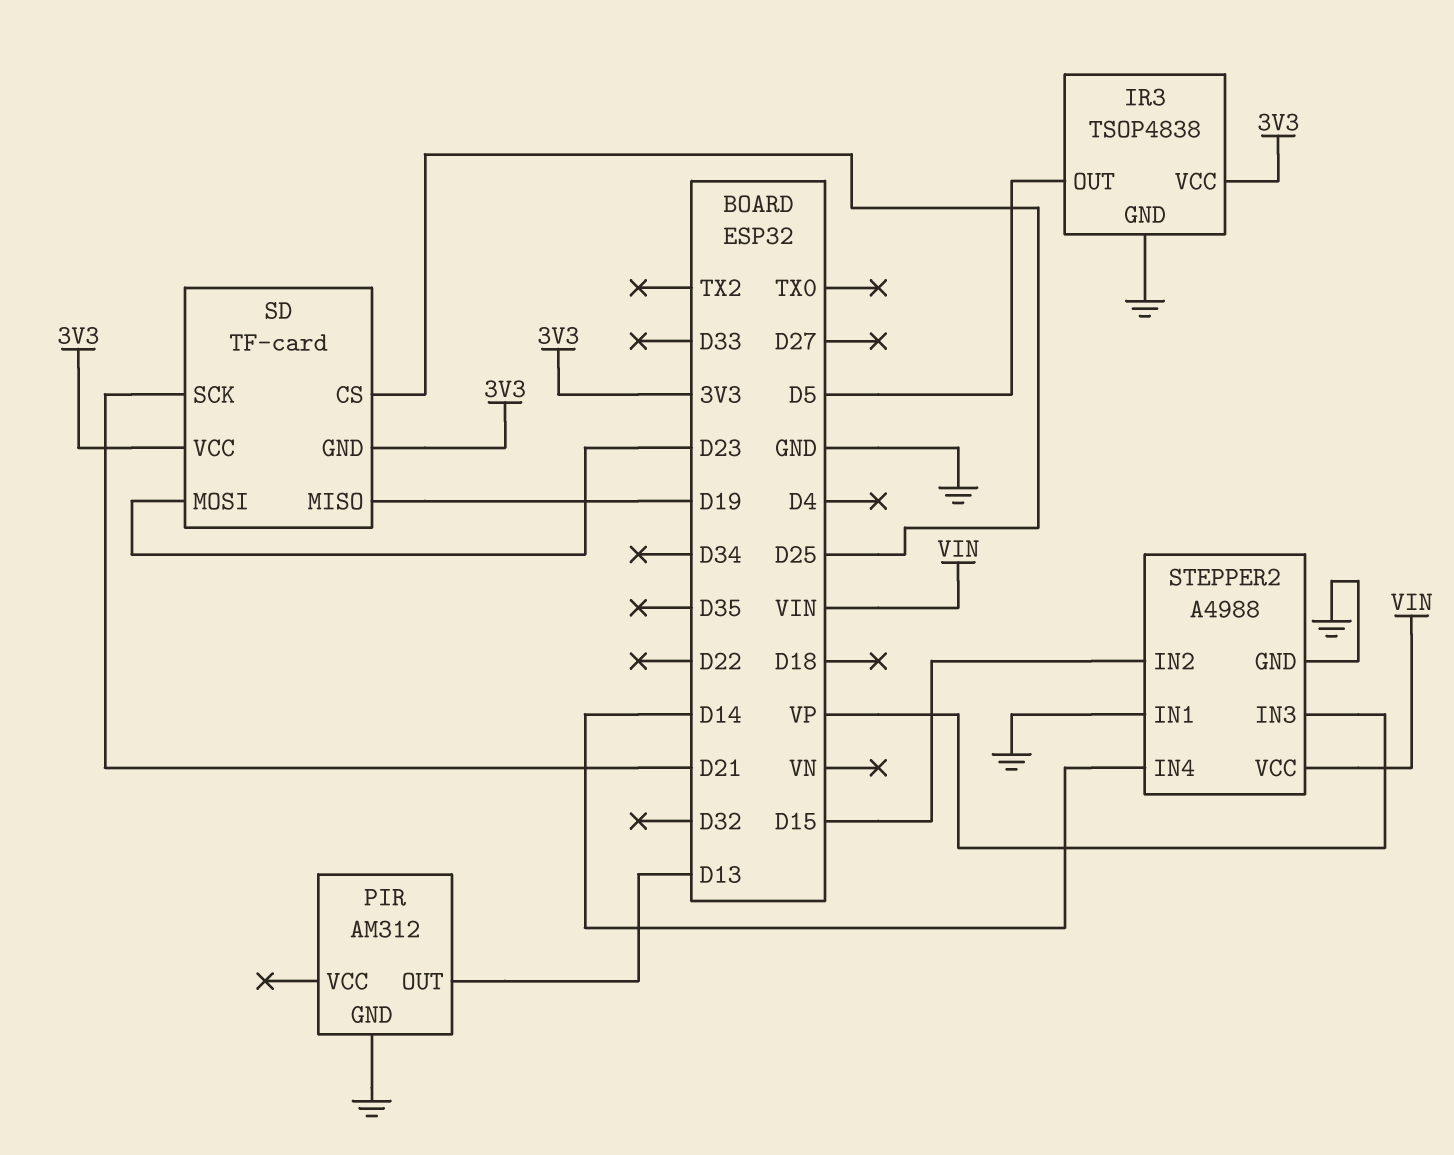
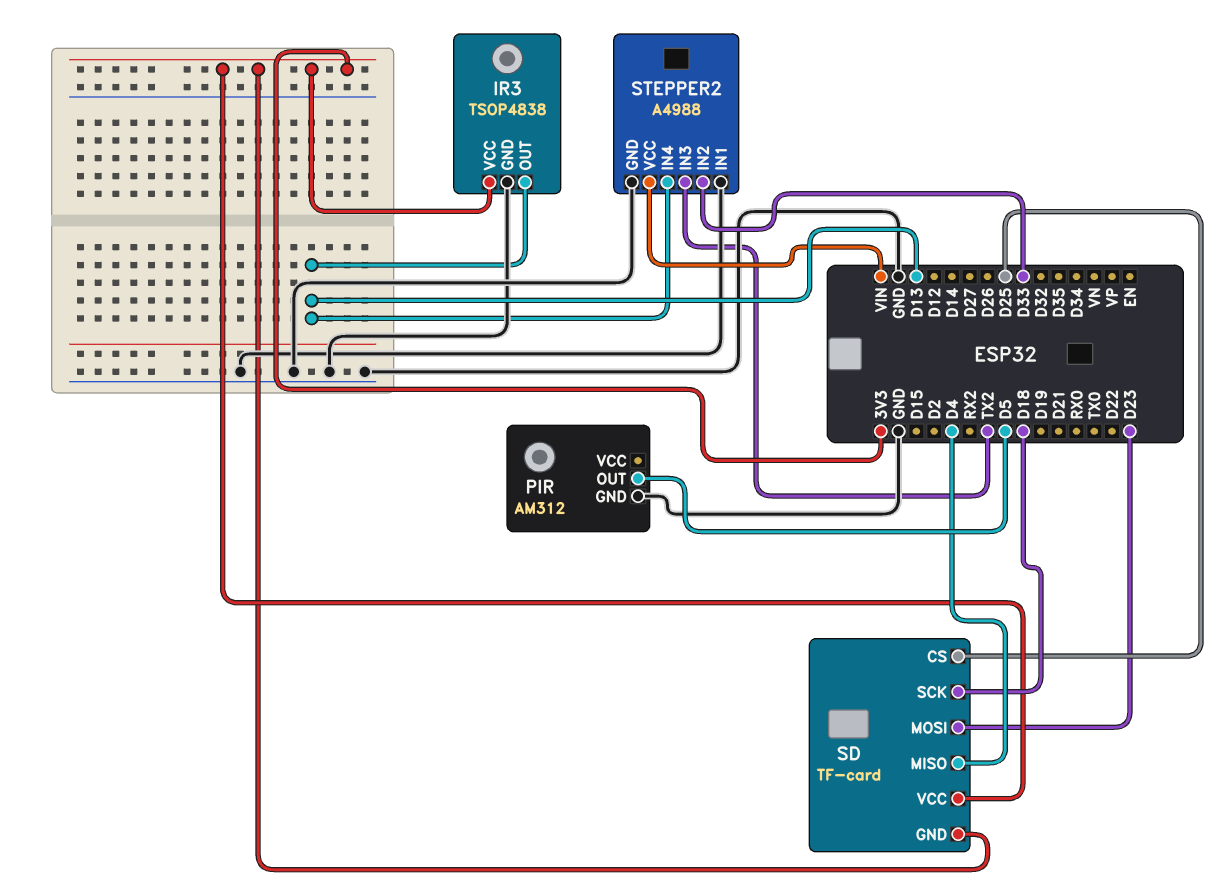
IR3 pin OUT: D5 -> D13
PIR pin OUT: D13 -> D5
SD pin MISO: D19 -> D4
SD pin SCK: D21 -> D18
STEPPER2 pin IN2: D15 -> D33
STEPPER2 pin IN3: VP -> TX2
STEPPER2 pin IN4: D14 -> D13

